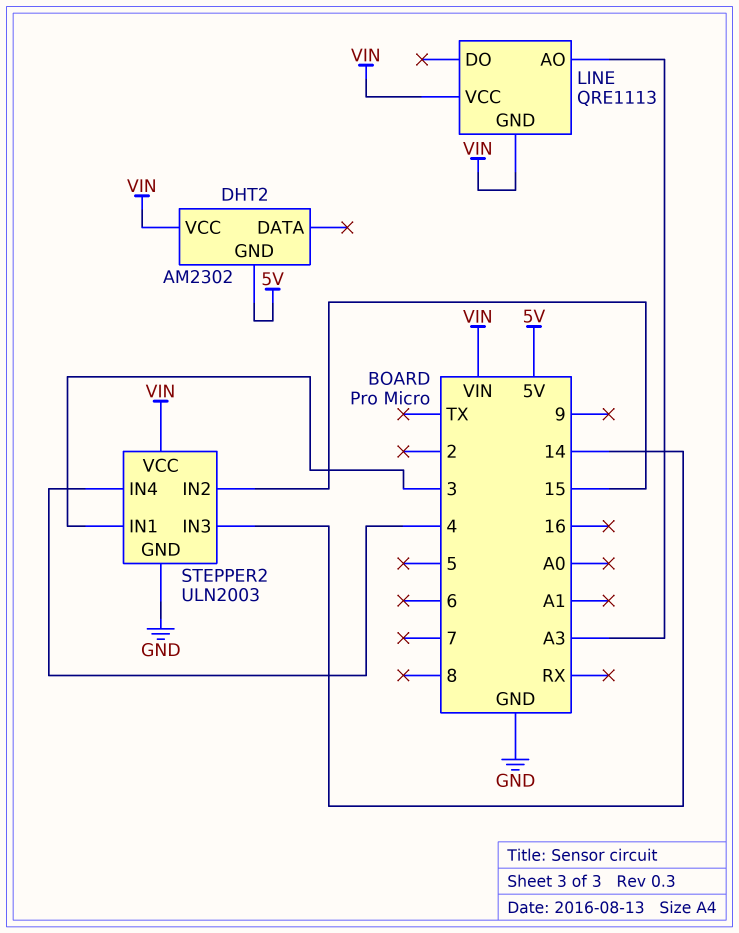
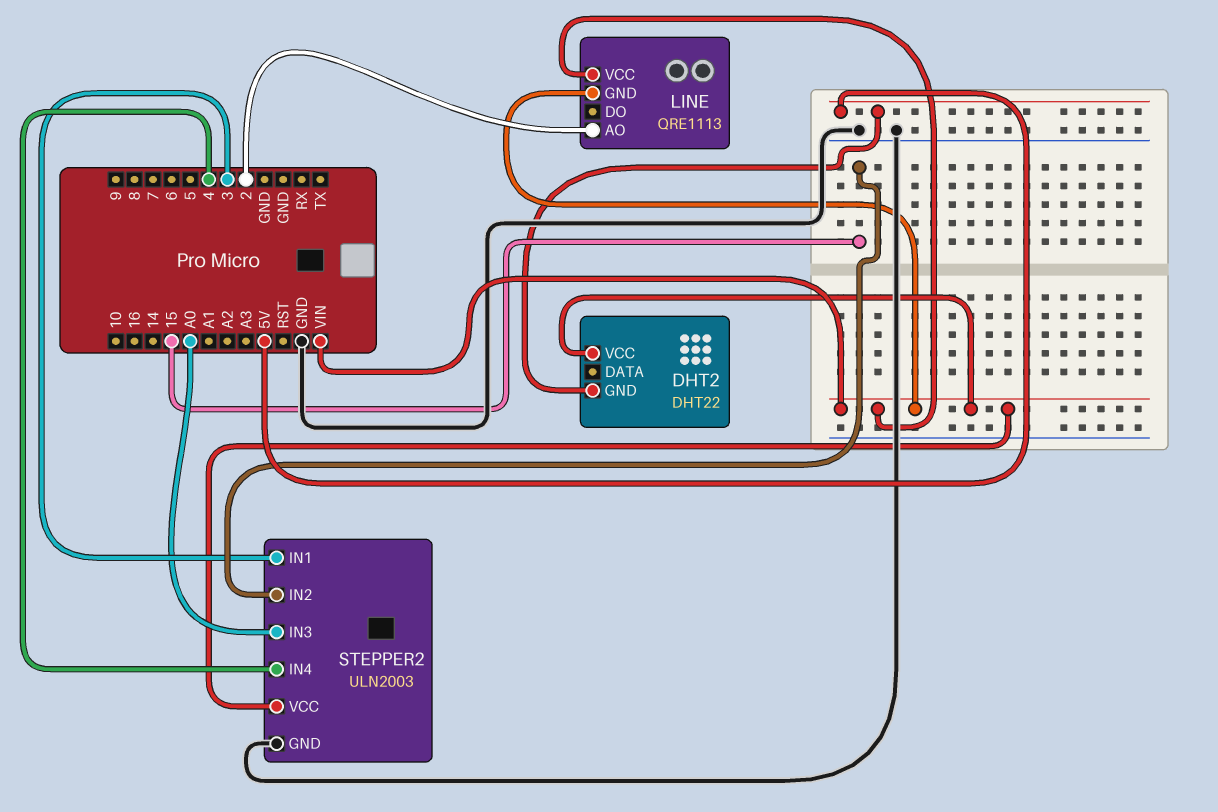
DHT2: AM2302 -> DHT22
LINE pin AO: A3 -> 2
STEPPER2 pin IN3: 14 -> A0

